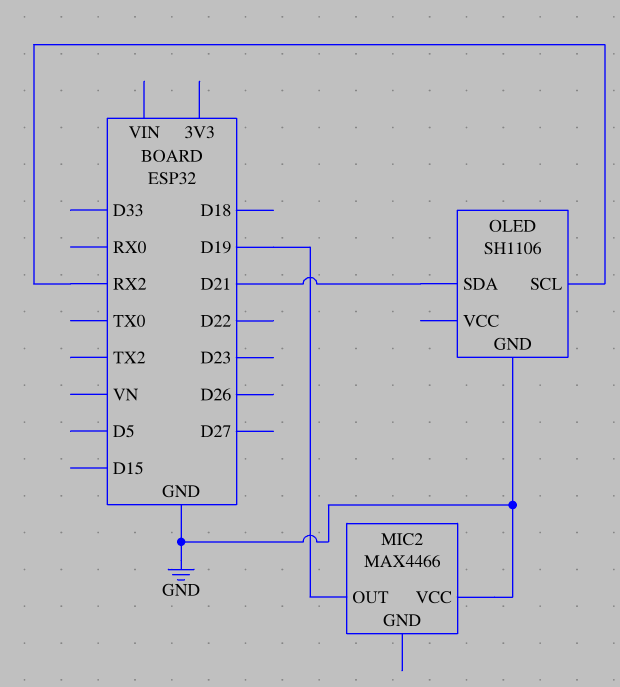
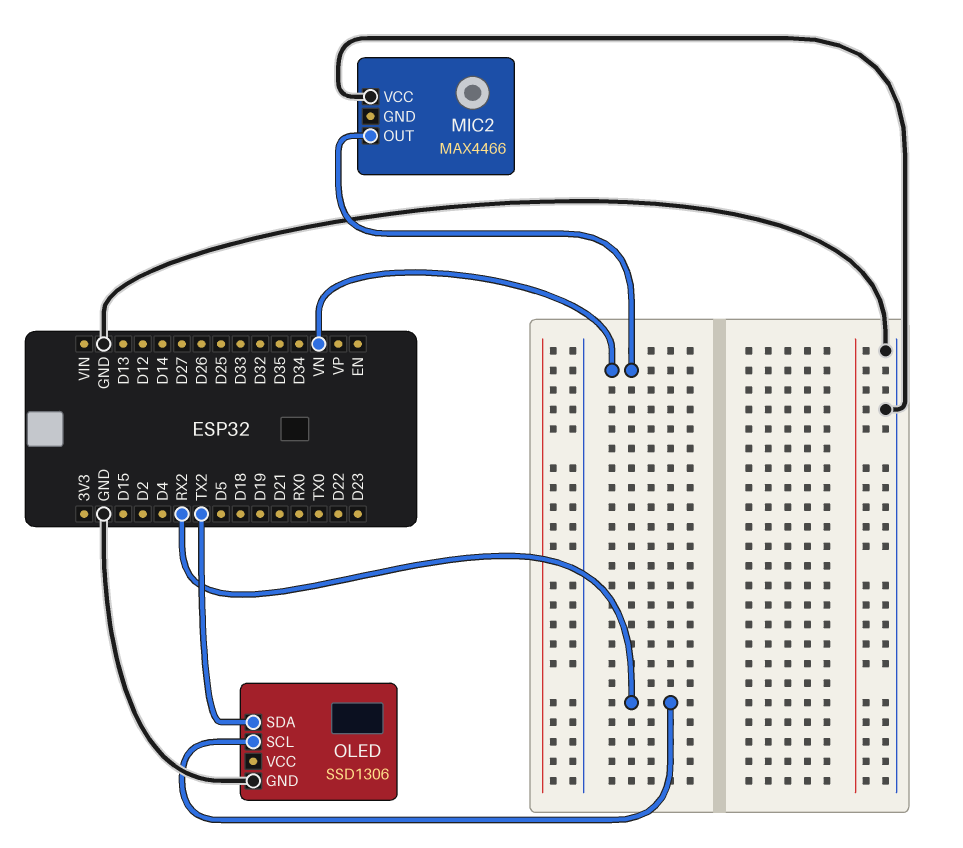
MIC2 pin OUT: D19 -> VN
OLED: SH1106 -> SSD1306
OLED pin SDA: D21 -> TX2

